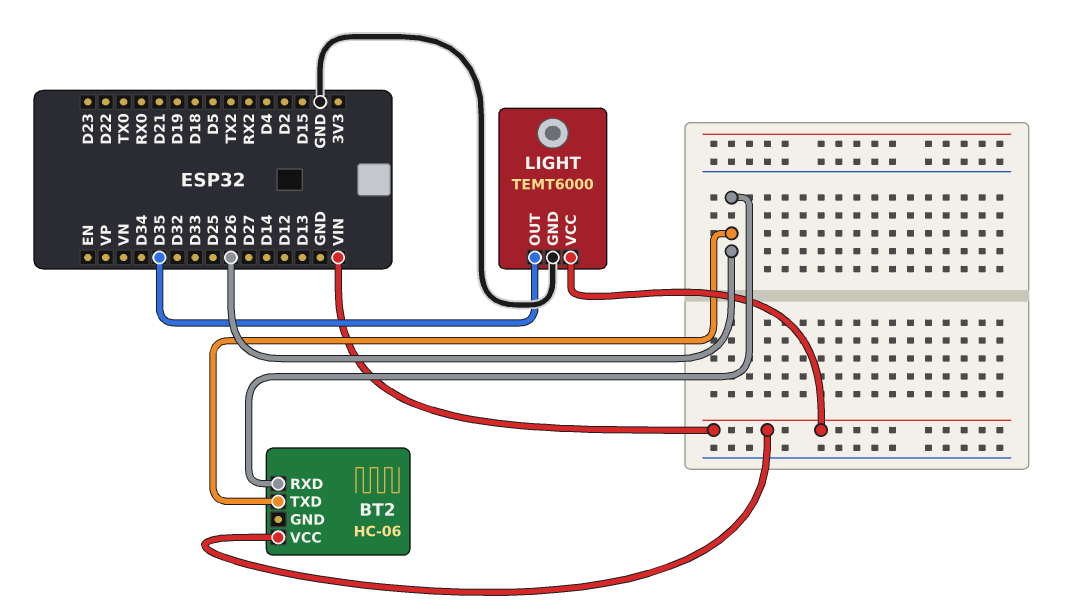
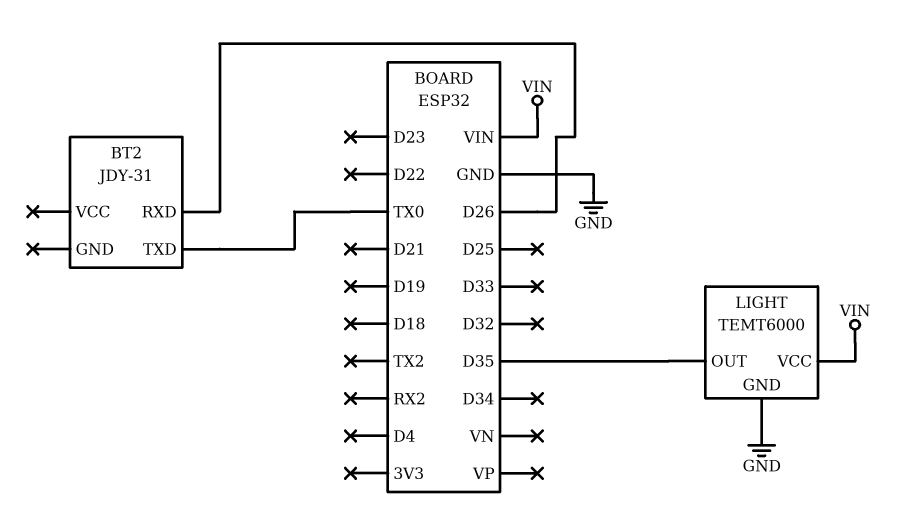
BT2: HC-06 -> JDY-31
BT2 pin TXD: D26 -> TX0
BT2 pin VCC: VIN -> none

